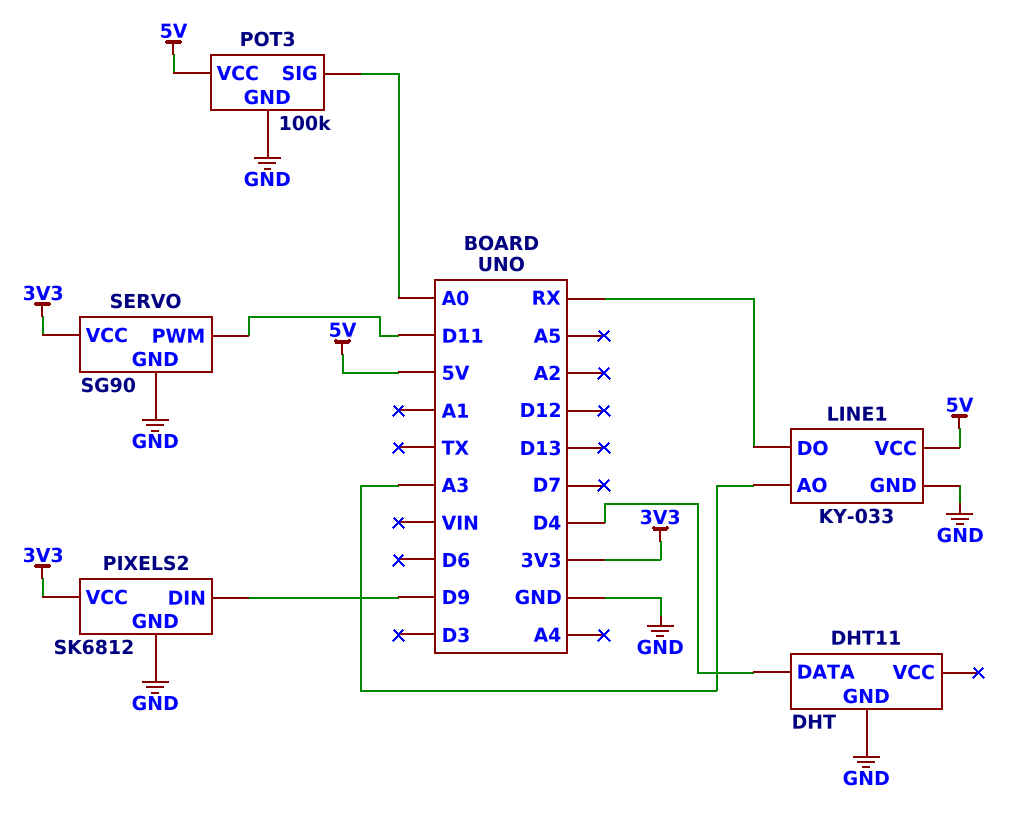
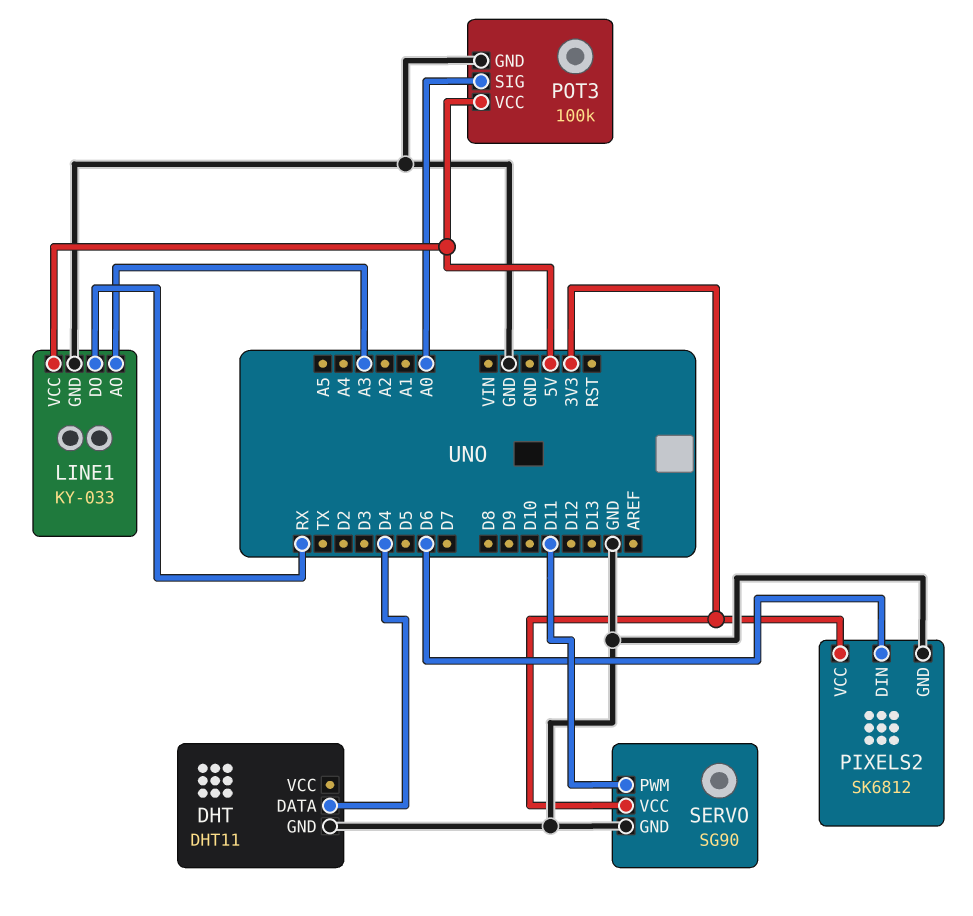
PIXELS2 pin DIN: D9 -> D6

